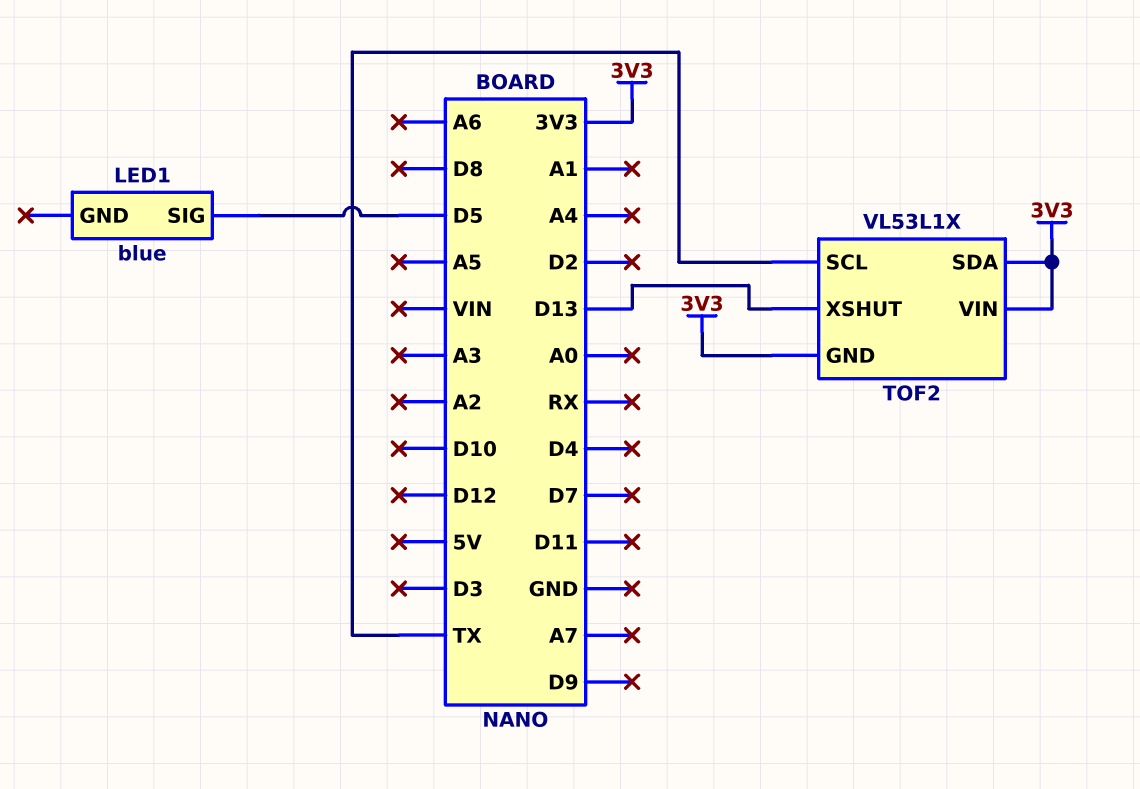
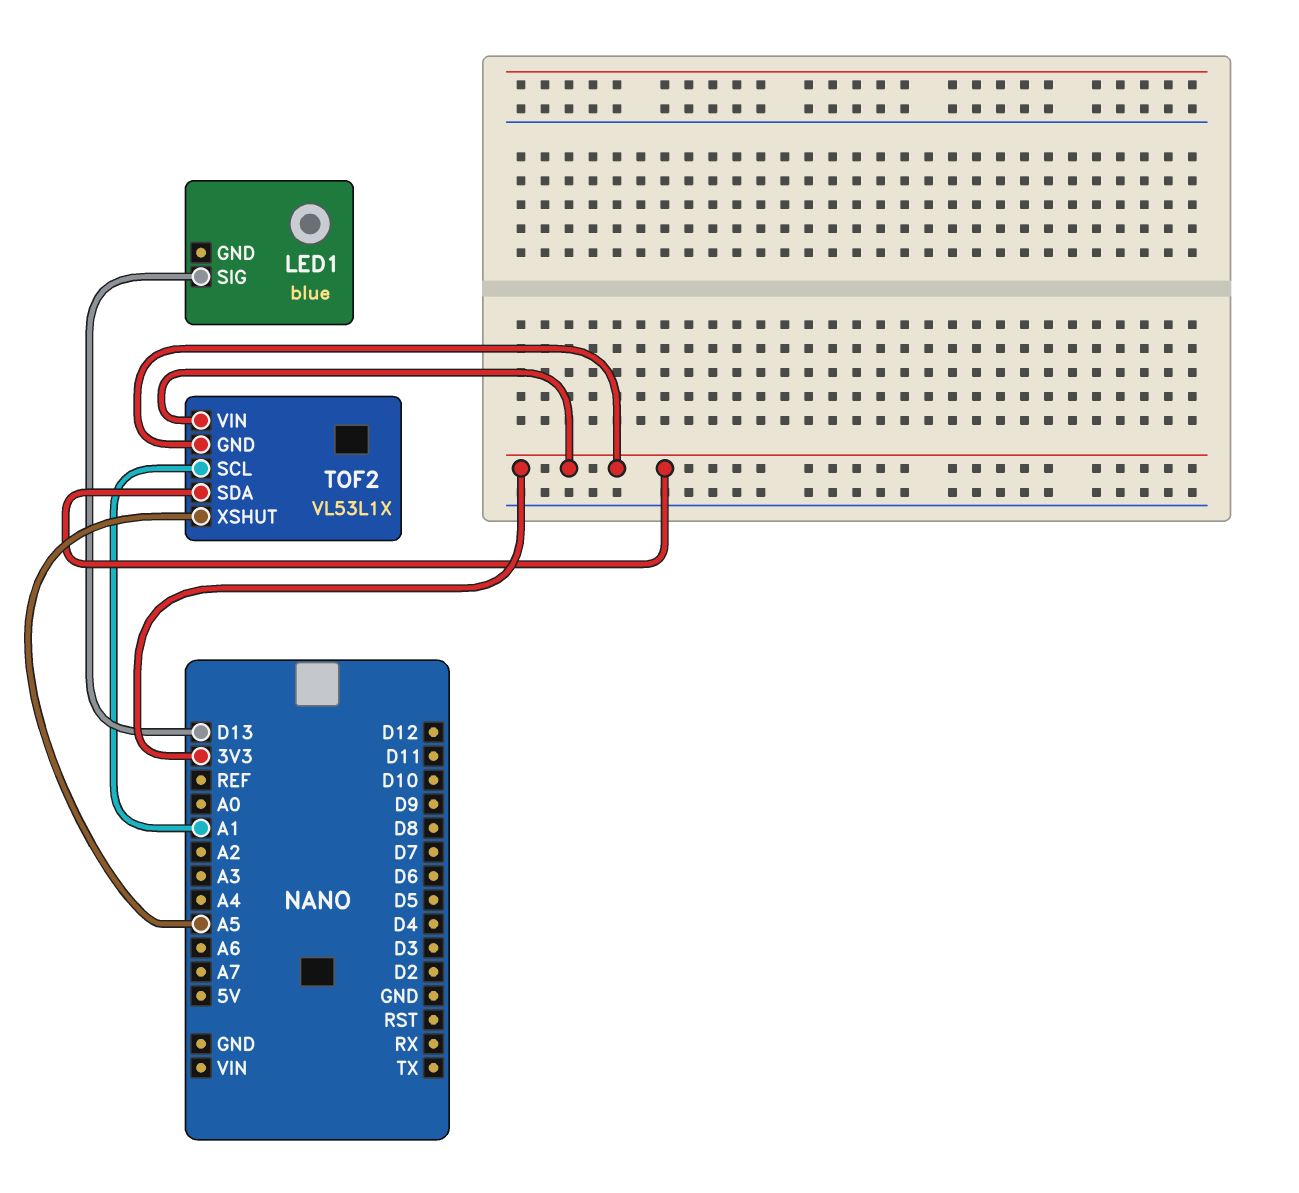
LED1 pin SIG: D5 -> D13
TOF2 pin SCL: TX -> A1
TOF2 pin XSHUT: D13 -> A5

